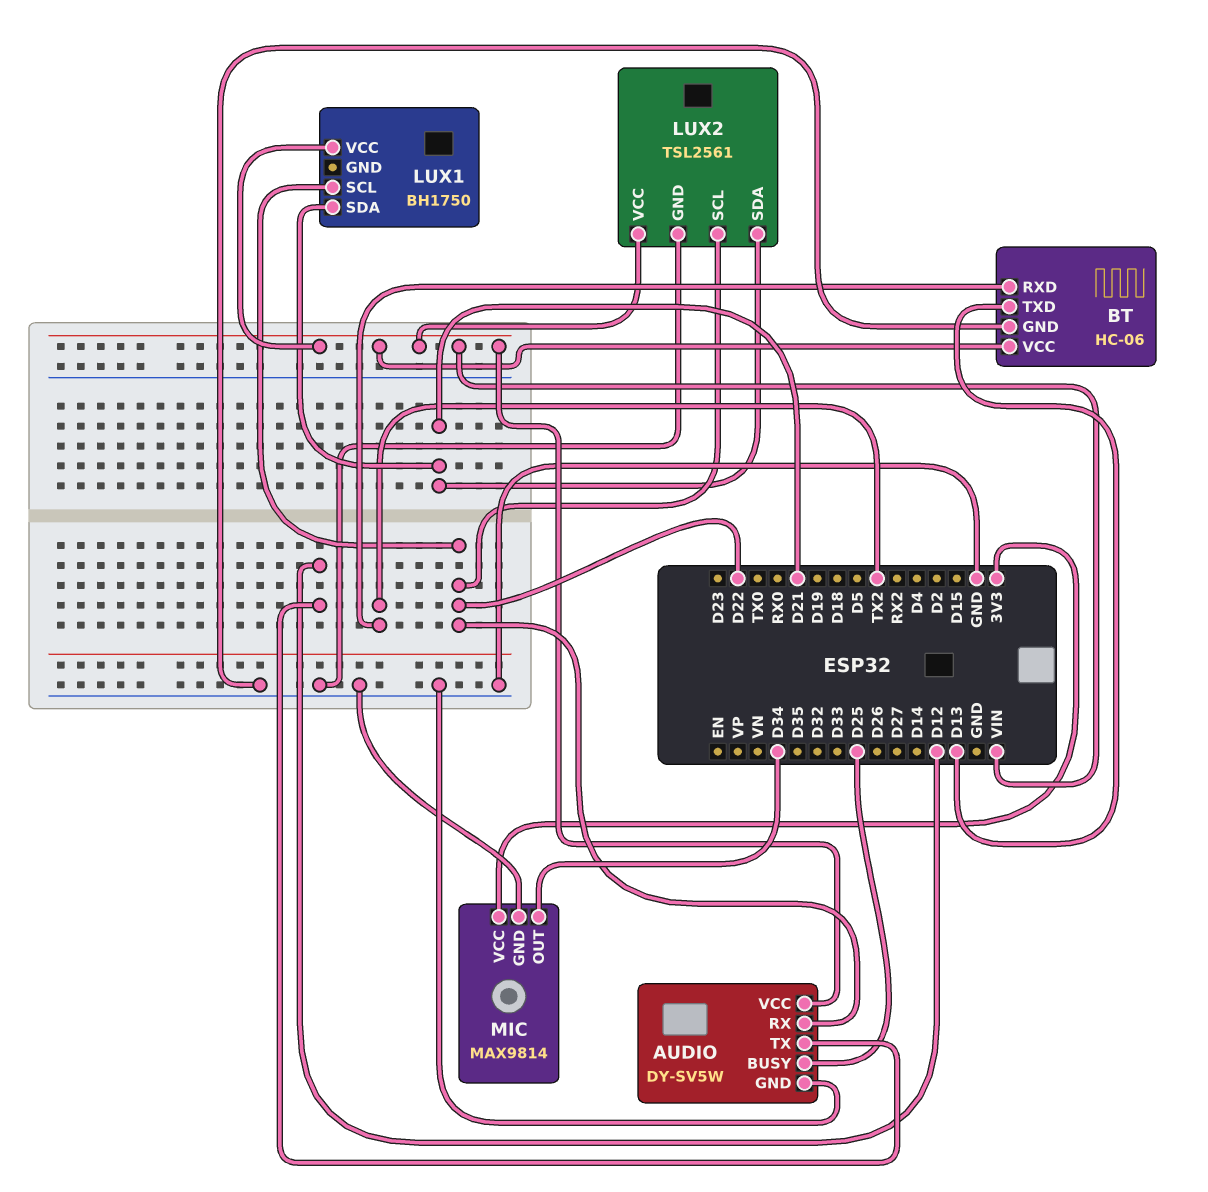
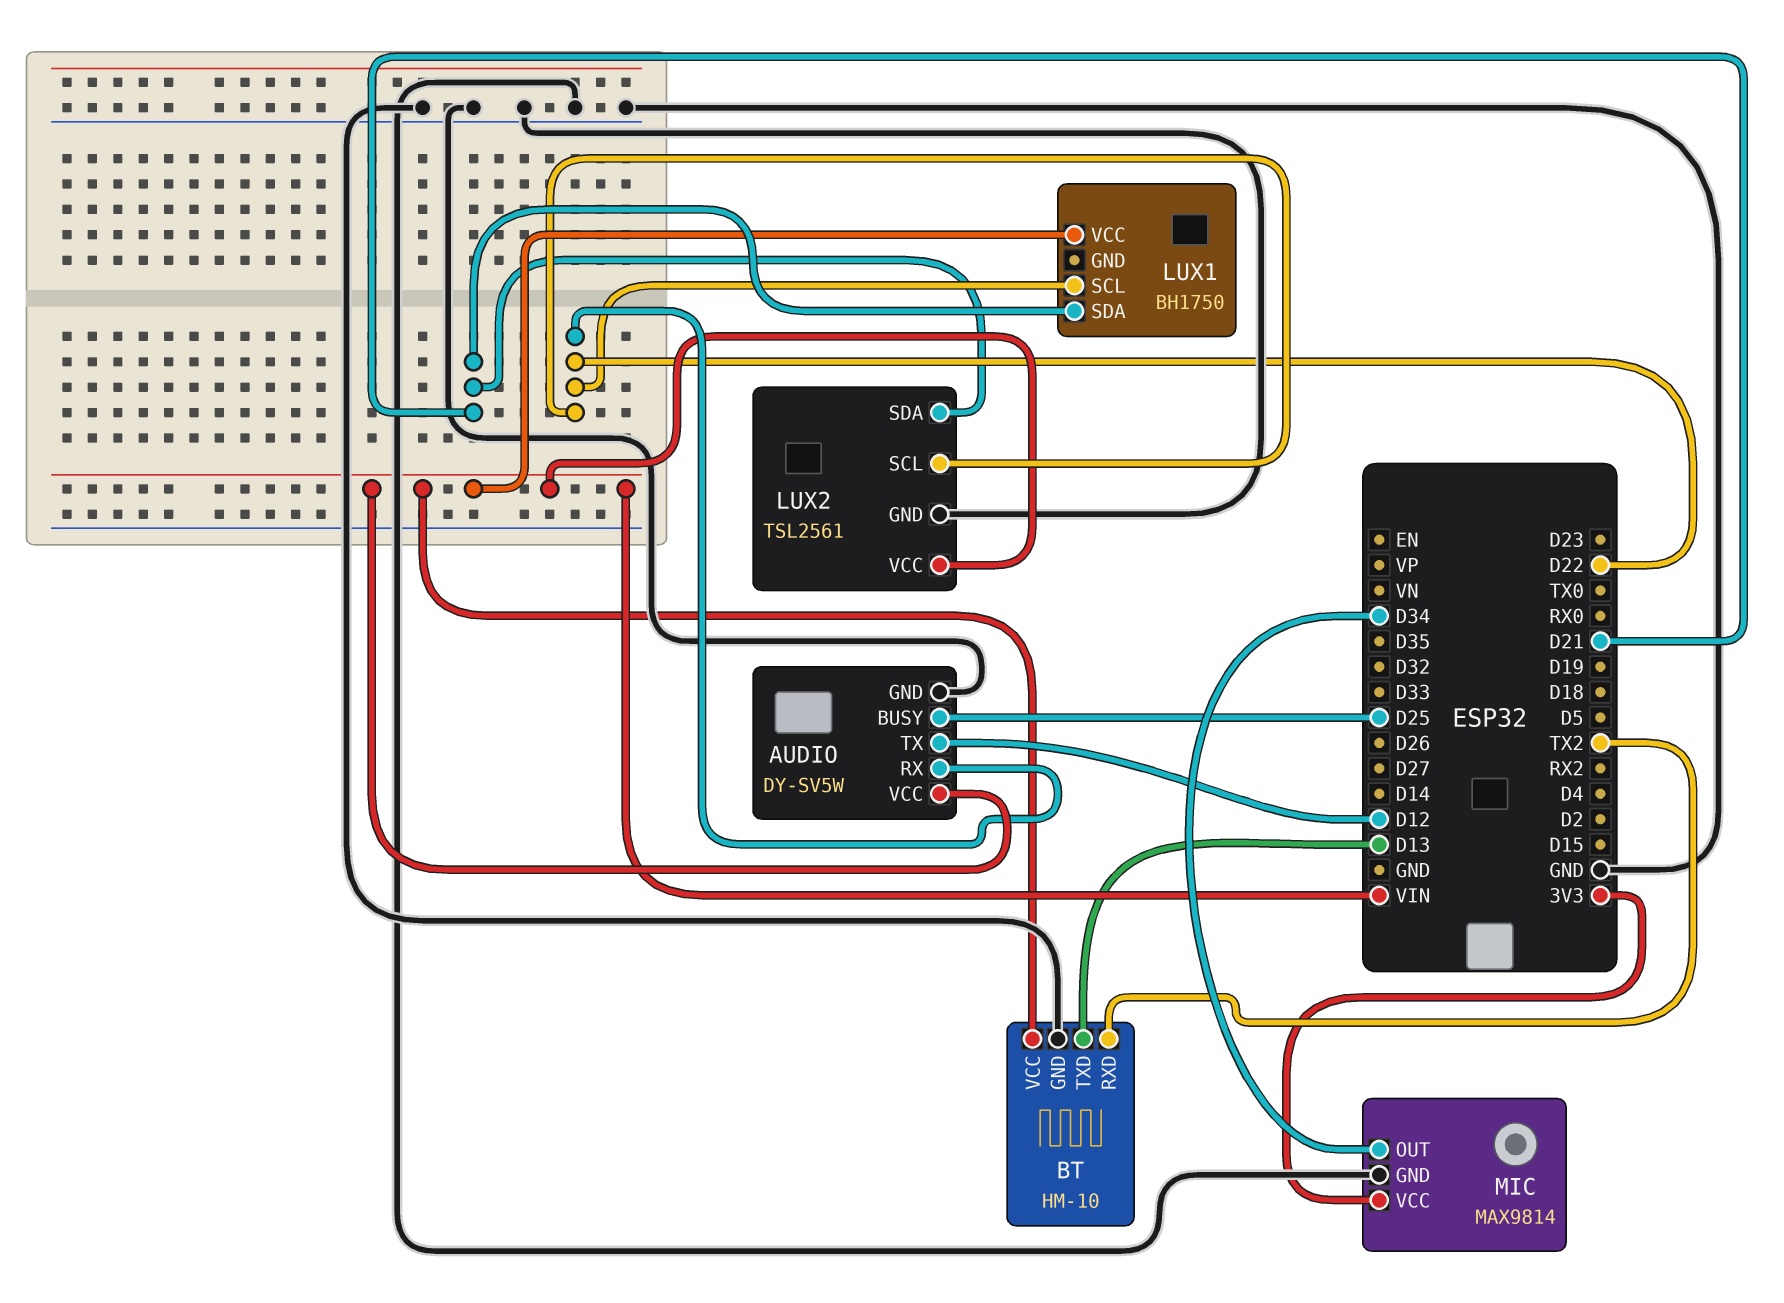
BT: HC-06 -> HM-10

